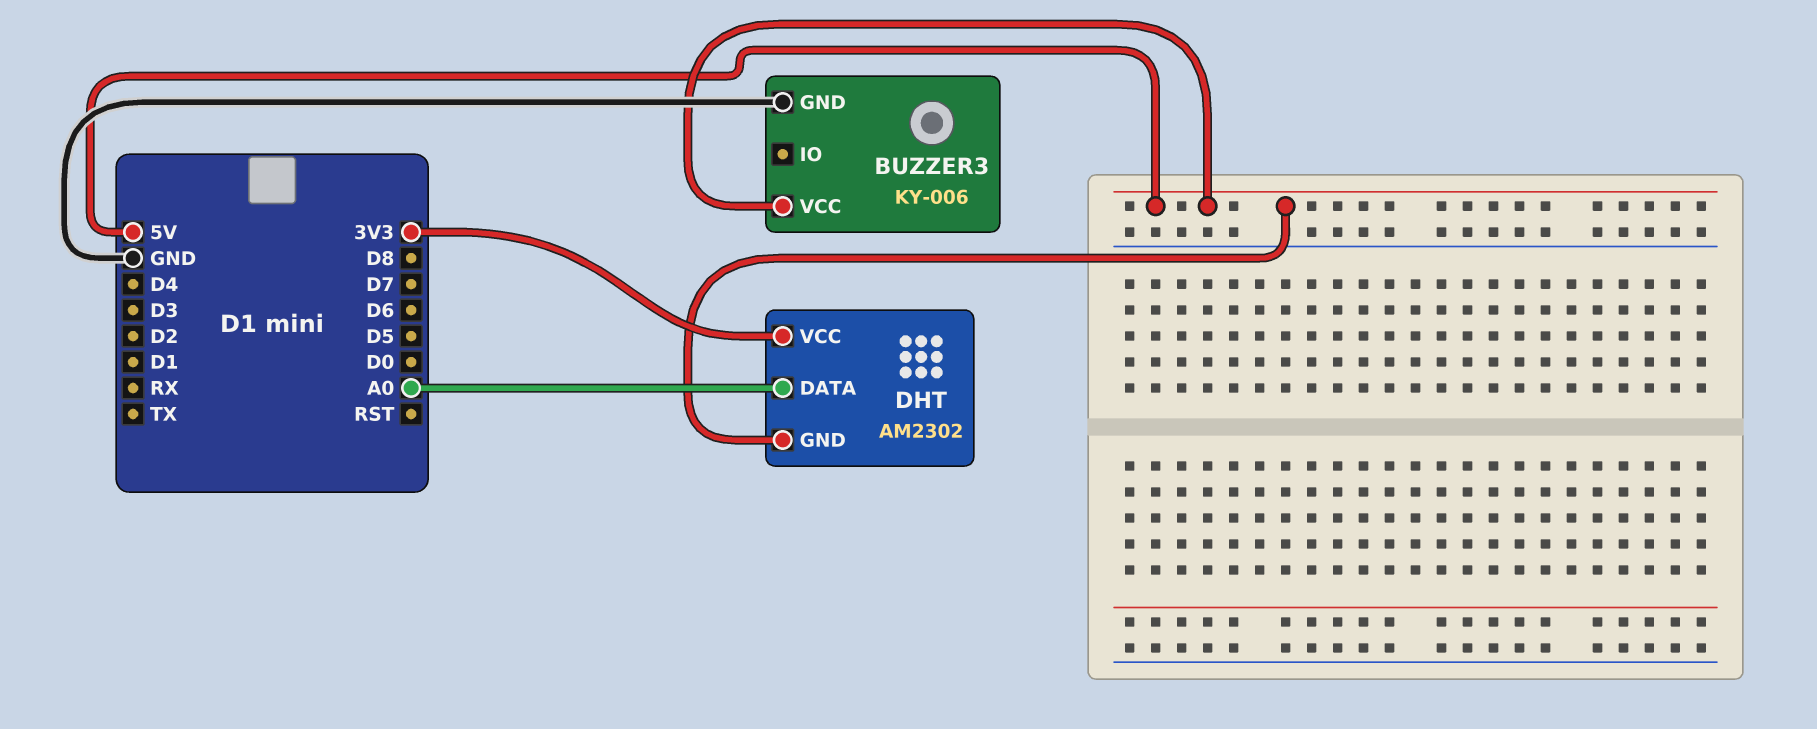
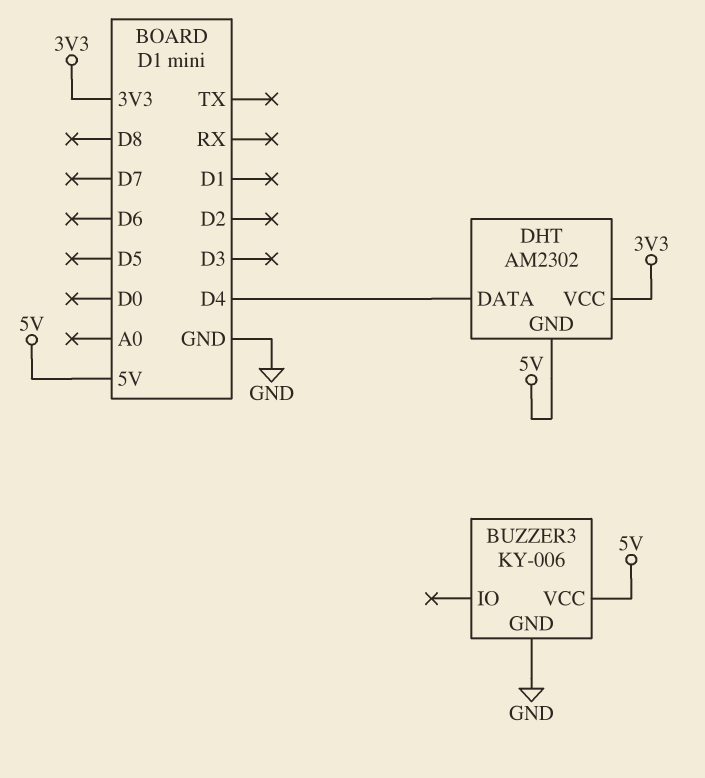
DHT pin DATA: A0 -> D4

